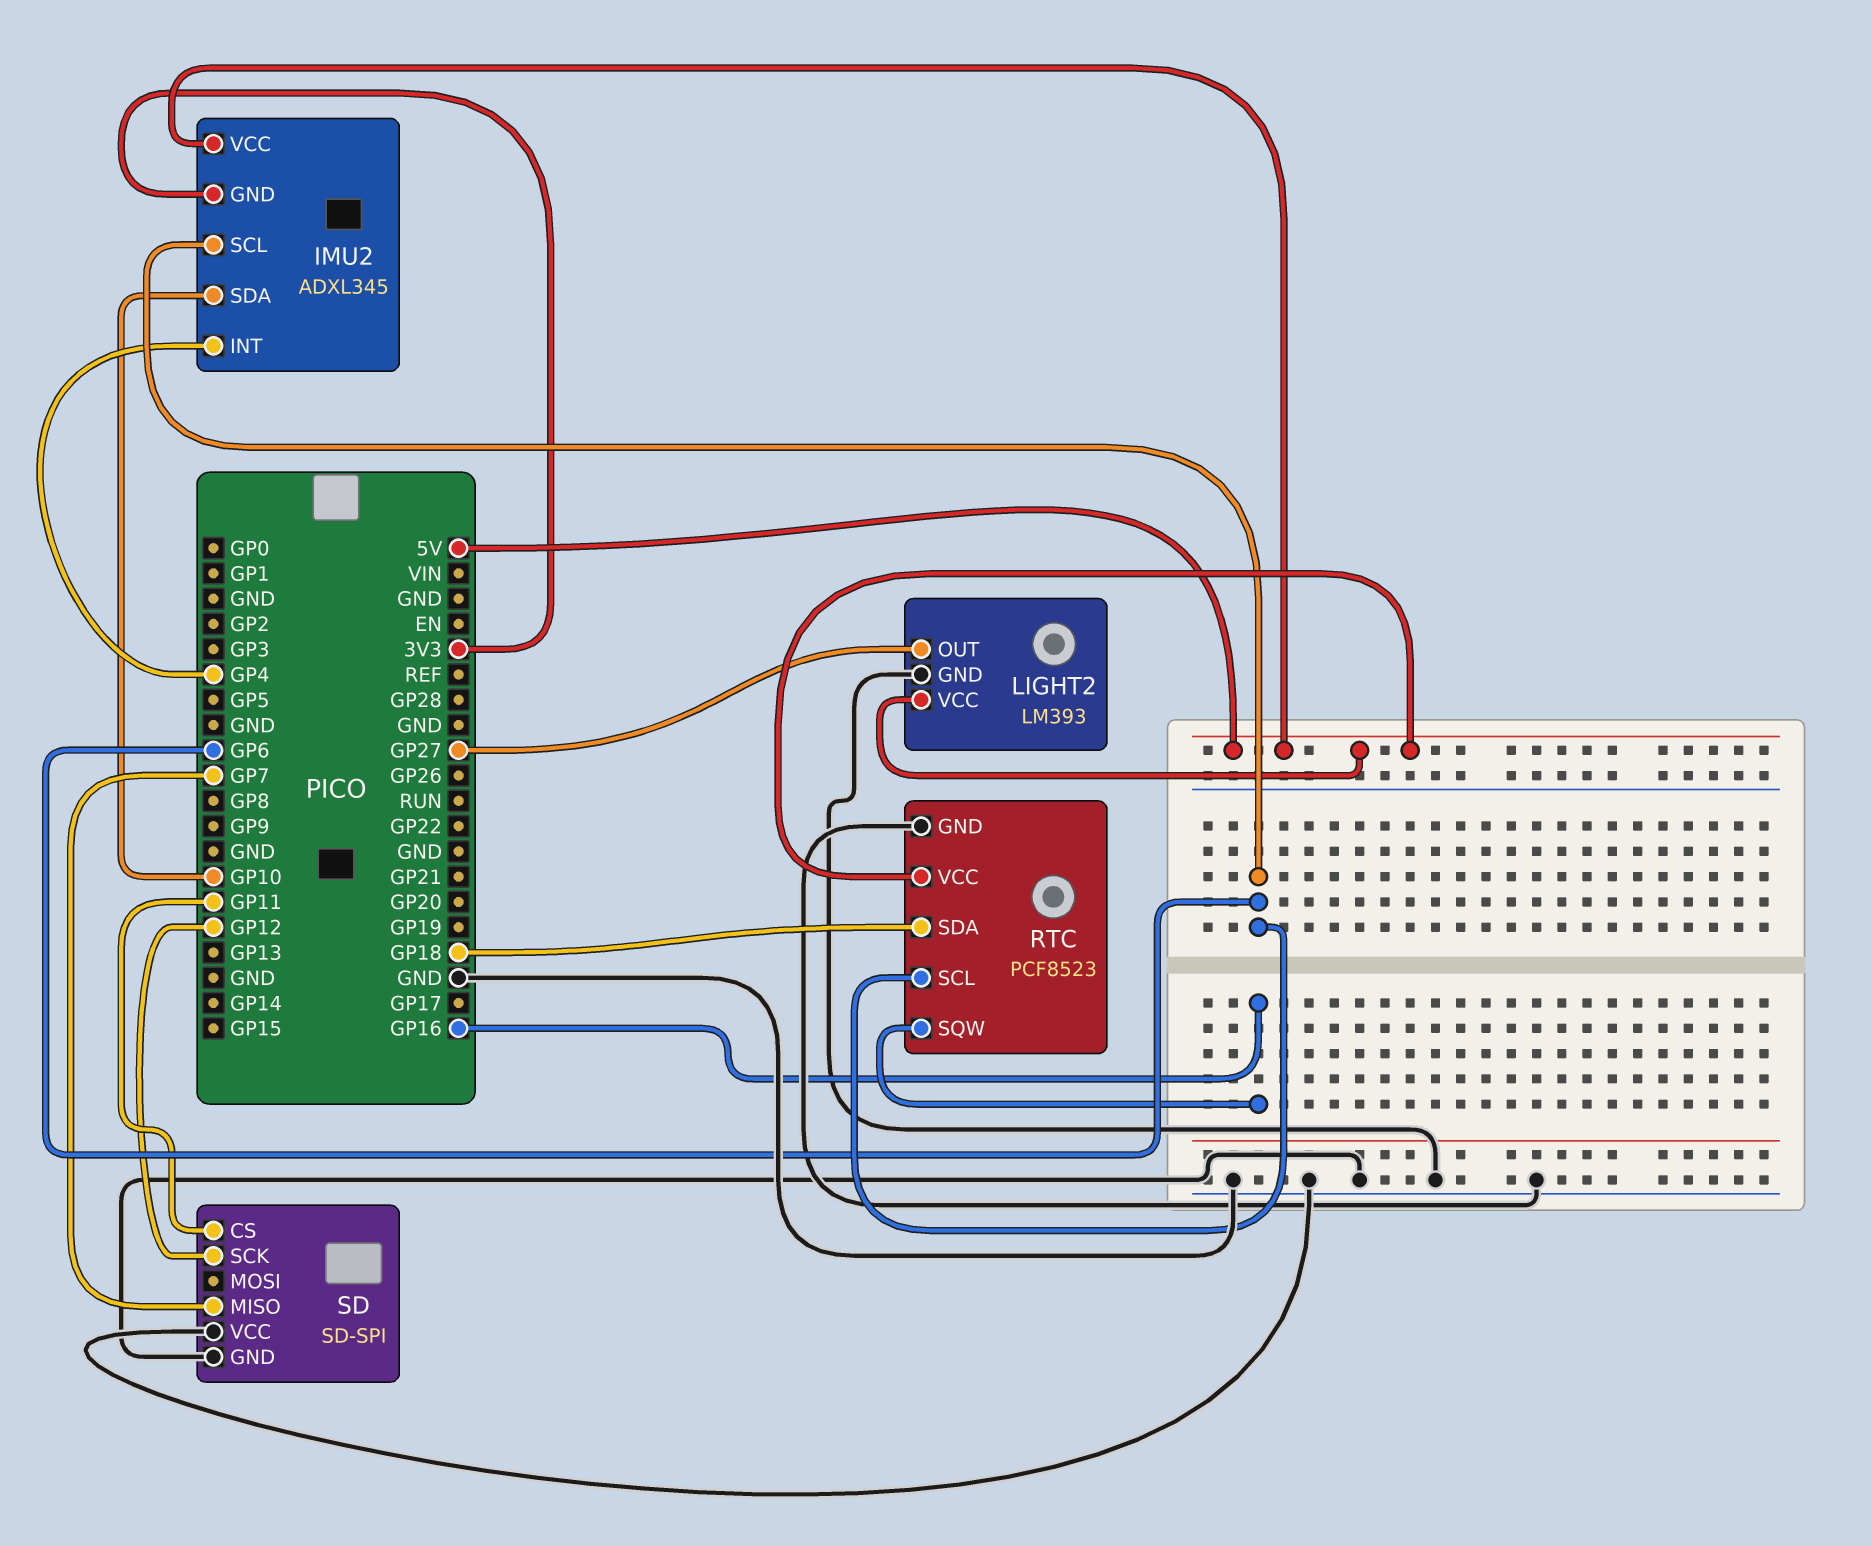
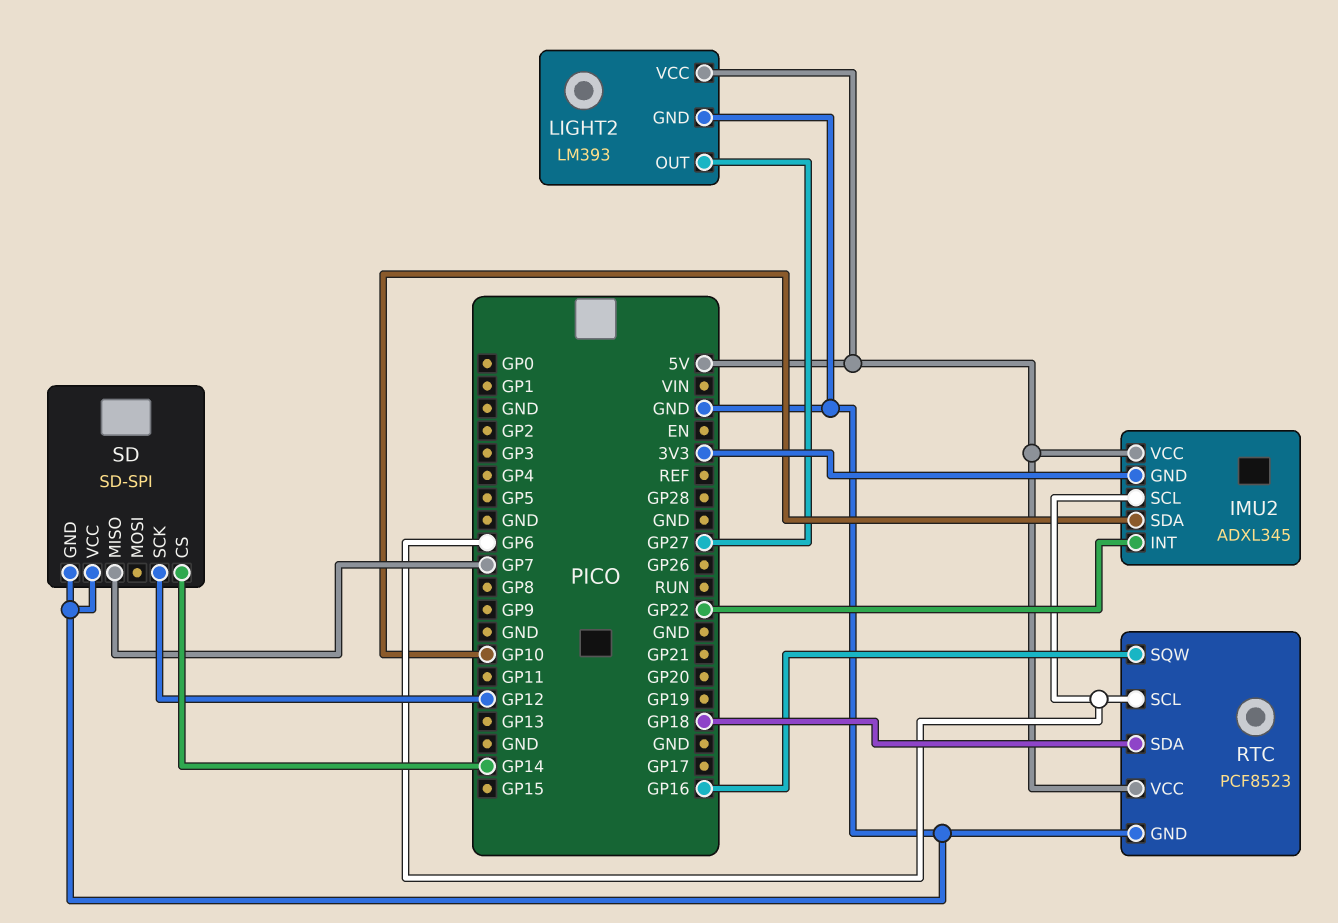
IMU2 pin INT: GP4 -> GP22
SD pin CS: GP11 -> GP14

